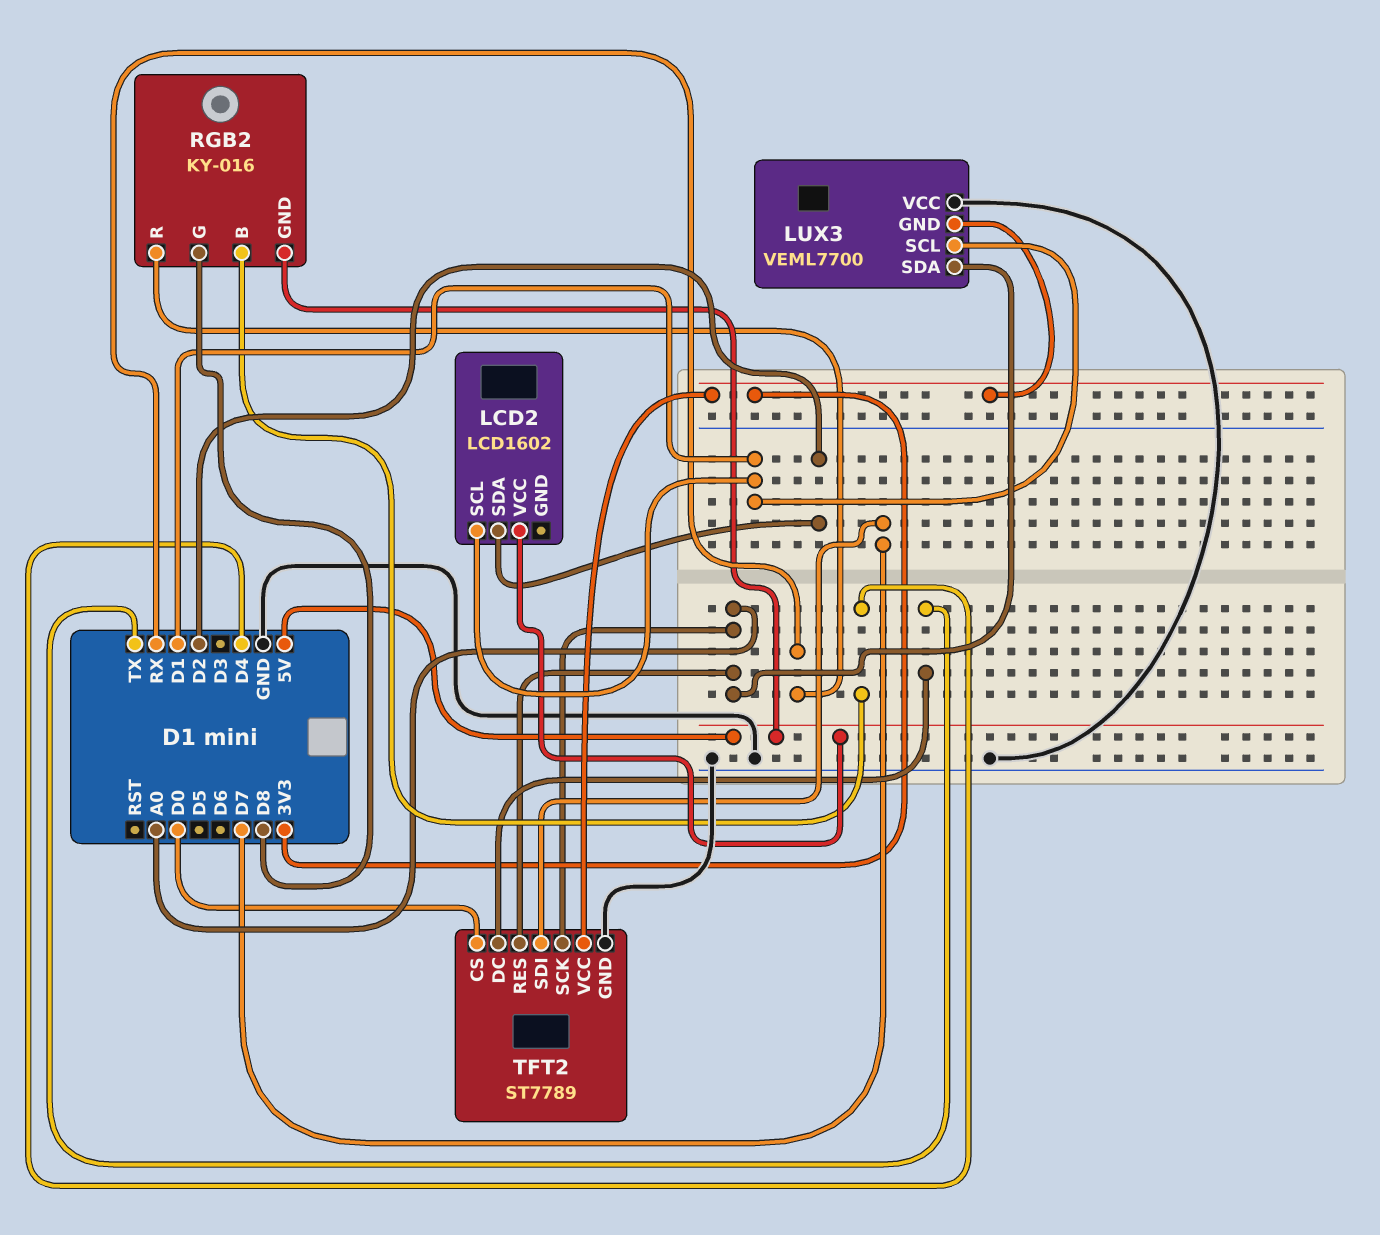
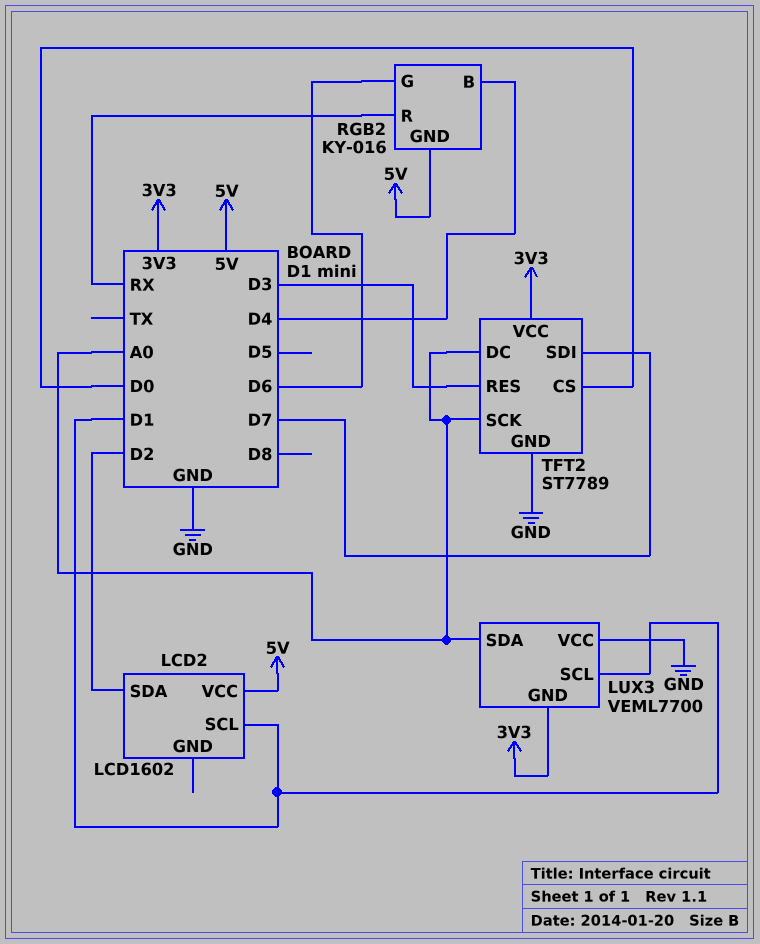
RGB2 pin G: D8 -> D6
TFT2 pin DC: TX -> A0
TFT2 pin RES: A0 -> D3

